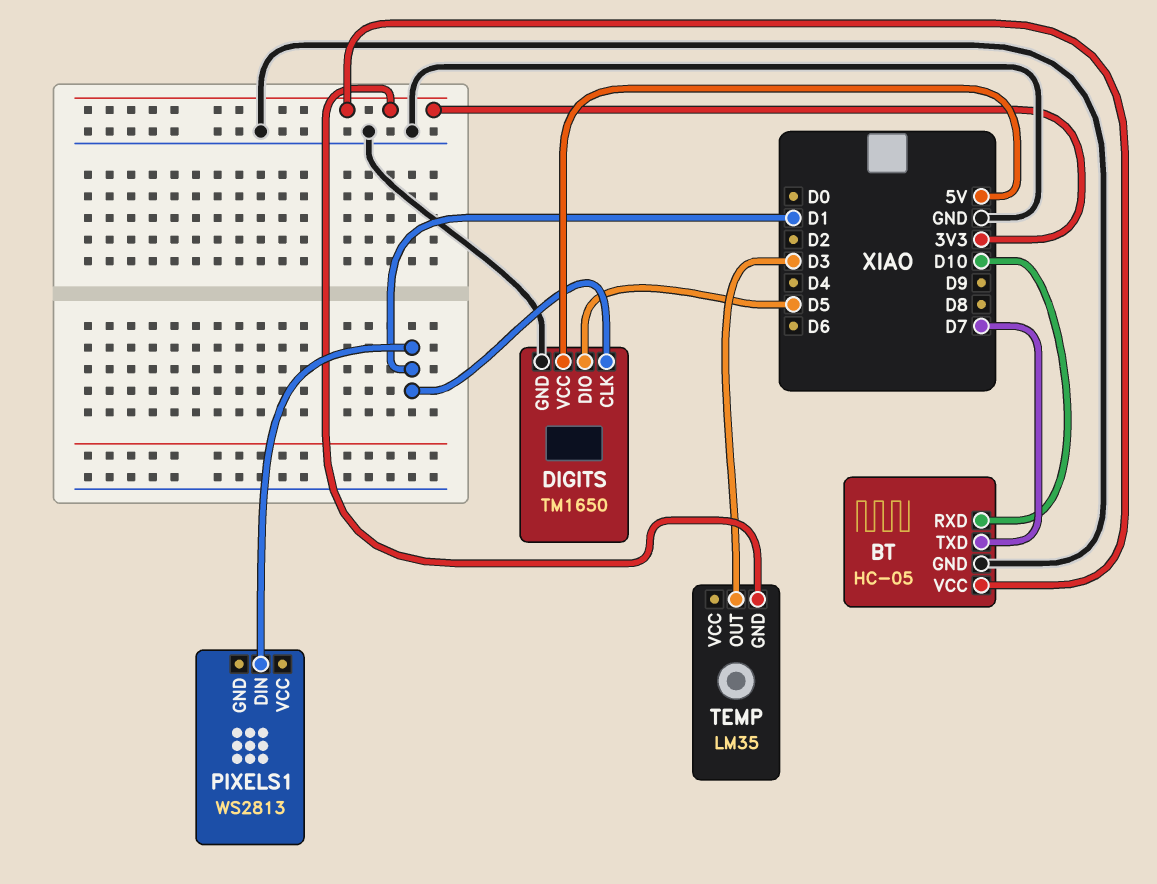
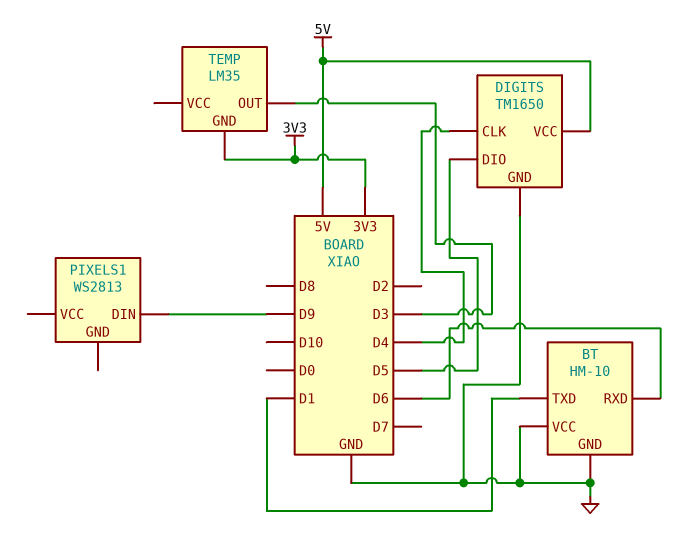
BT: HC-05 -> HM-10
BT pin RXD: D10 -> D6
BT pin TXD: D7 -> D1
BT pin VCC: 3V3 -> GND
DIGITS pin CLK: D1 -> D4
PIXELS1 pin DIN: D1 -> D9

